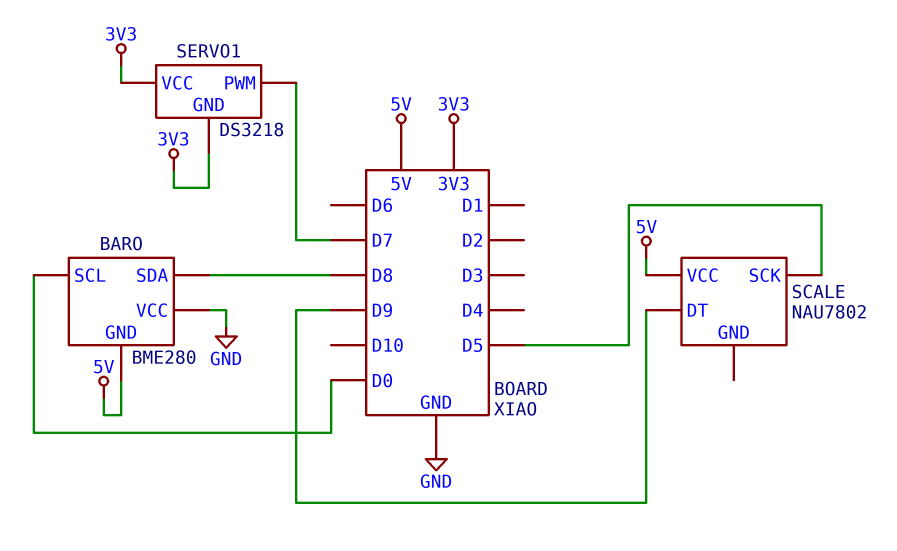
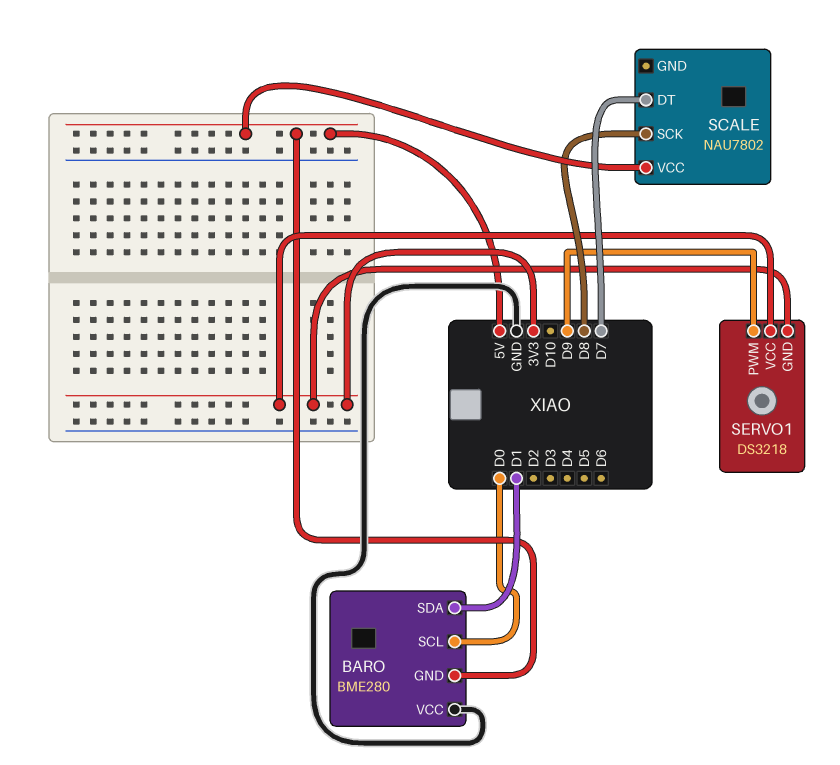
BARO pin SDA: D8 -> D1
SCALE pin DT: D9 -> D7
SCALE pin SCK: D5 -> D8
SERVO1 pin PWM: D7 -> D9

